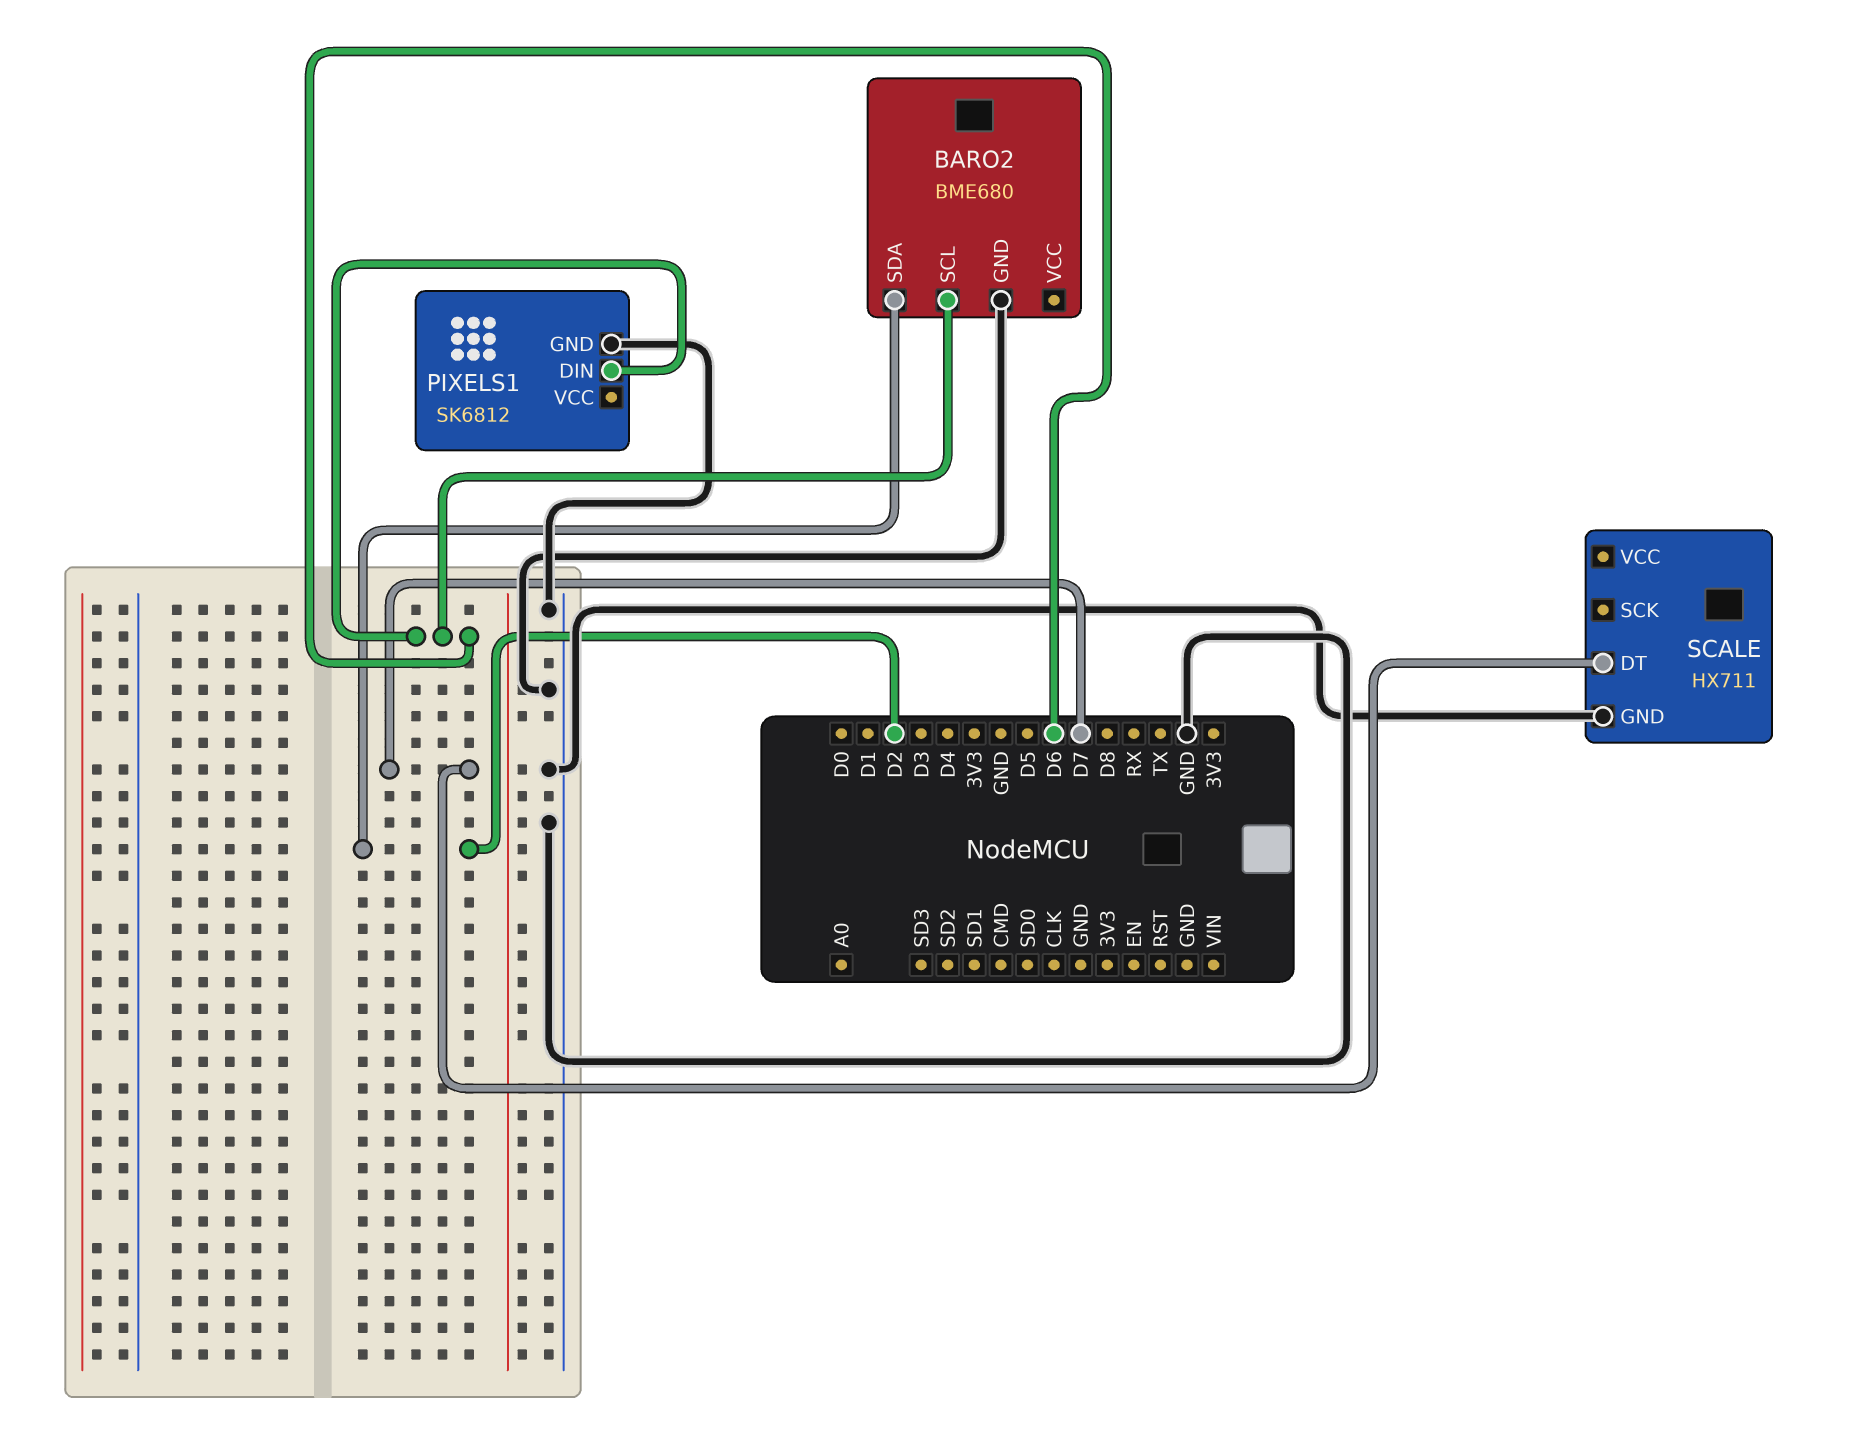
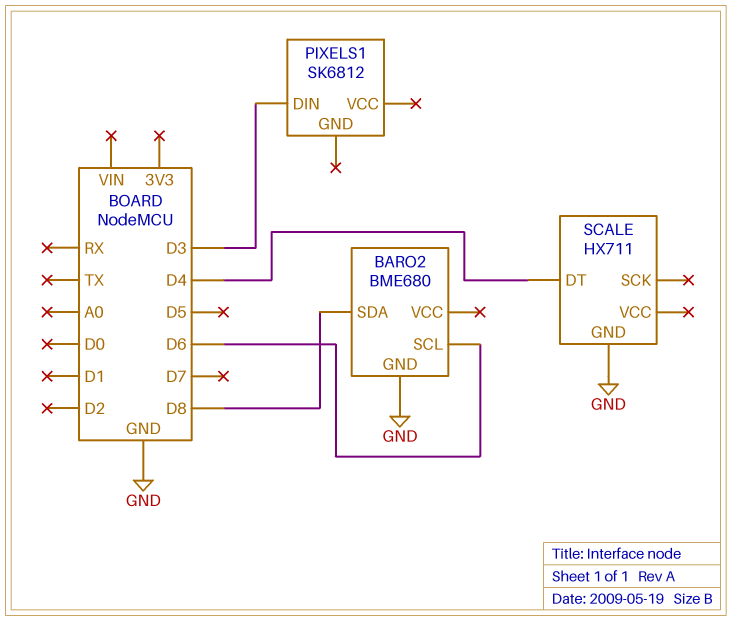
BARO2 pin SDA: D2 -> D8
PIXELS1 pin DIN: D6 -> D3
PIXELS1 pin GND: GND -> none
SCALE pin DT: D7 -> D4

